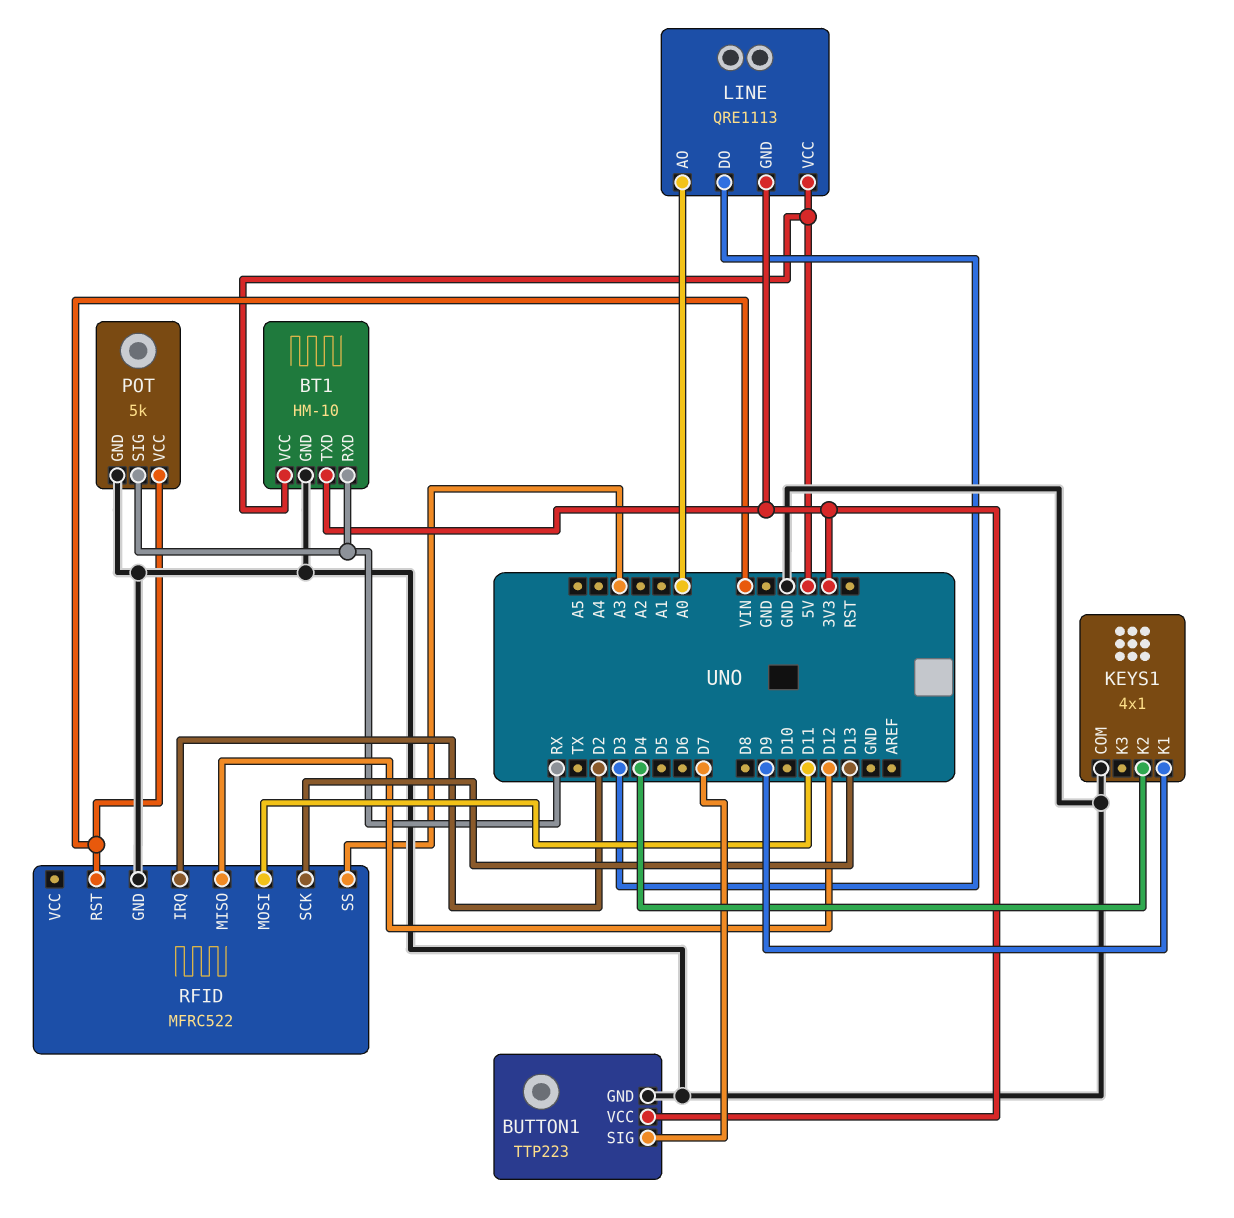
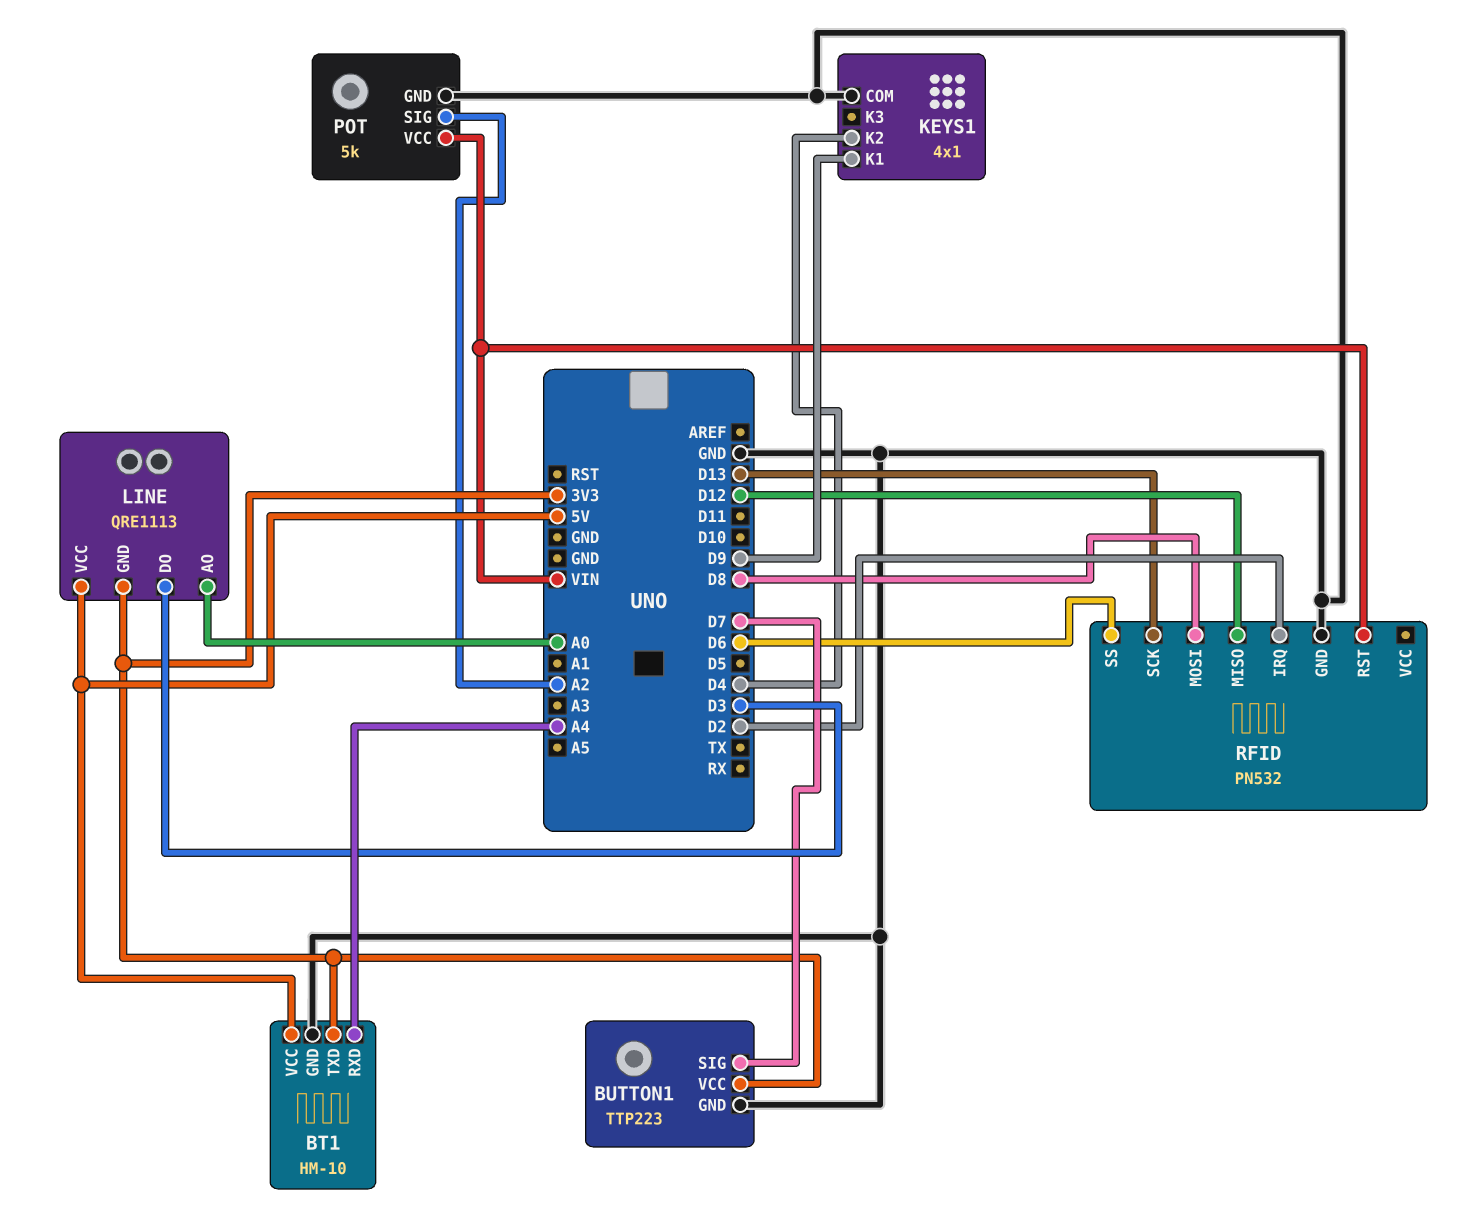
BT1 pin RXD: RX -> A4
POT pin SIG: RX -> A2
RFID: MFRC522 -> PN532
RFID pin MOSI: D11 -> D8
RFID pin SS: A3 -> D6

